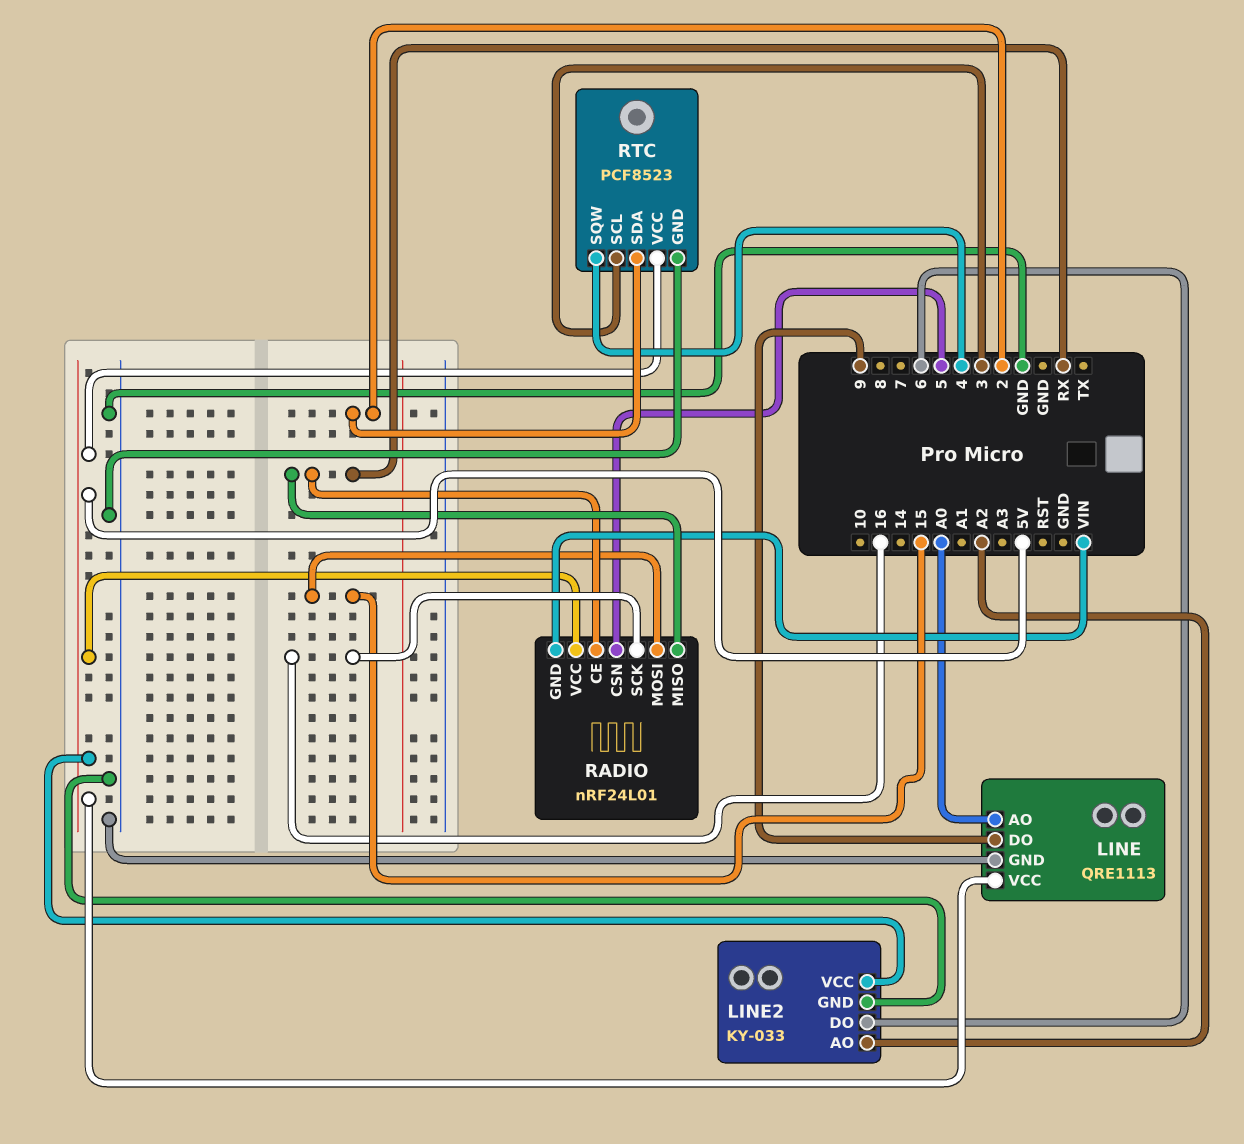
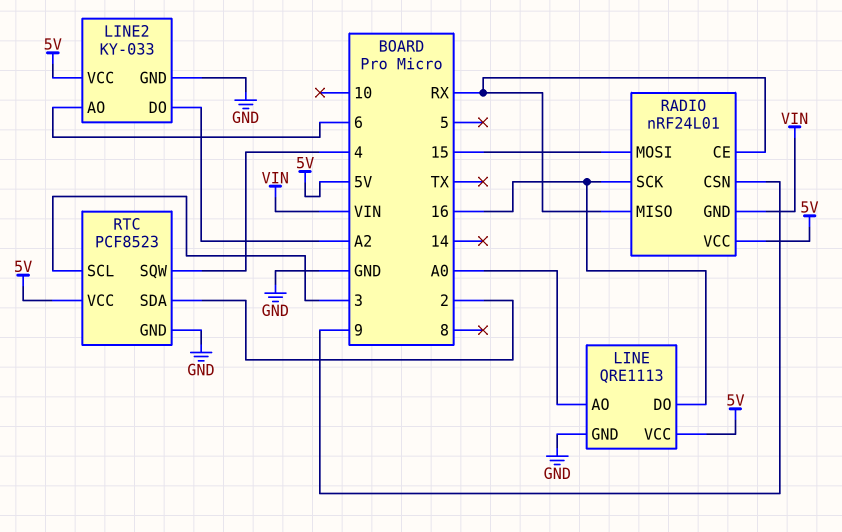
LINE pin DO: 9 -> 16
LINE2 pin AO: A2 -> 6
LINE2 pin DO: 6 -> A2
RADIO pin CSN: 5 -> 9

